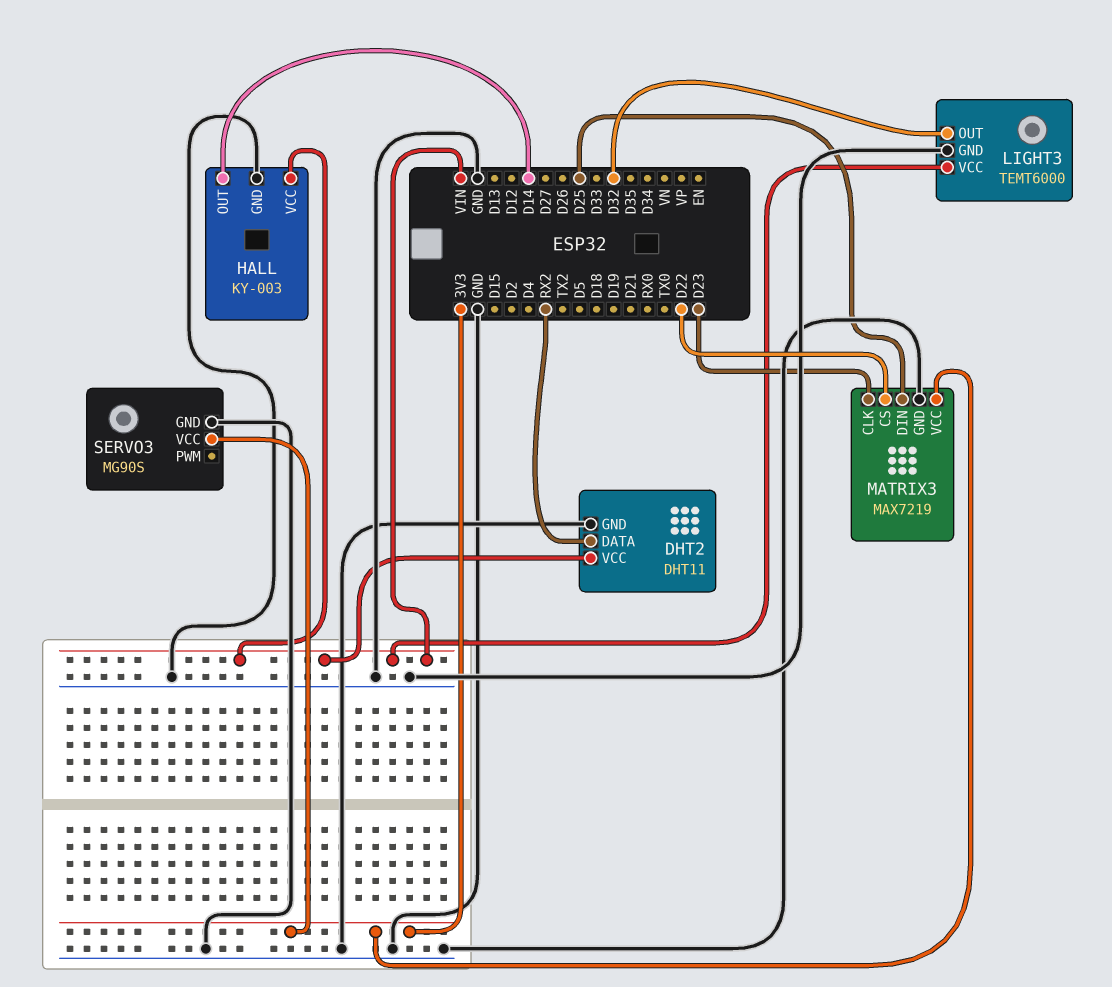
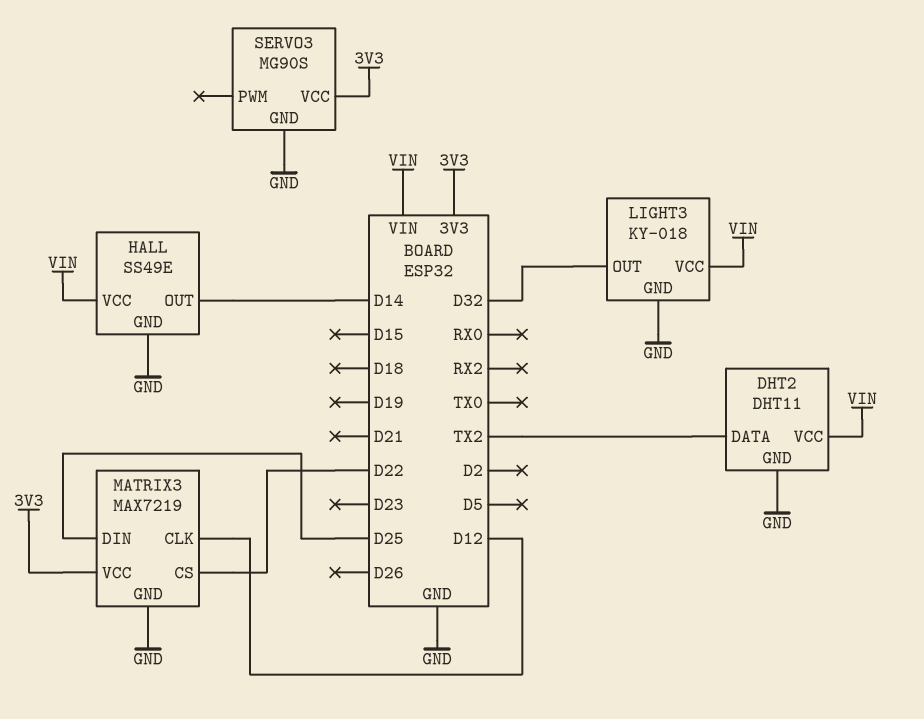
DHT2 pin DATA: RX2 -> TX2
HALL: KY-003 -> SS49E
LIGHT3: TEMT6000 -> KY-018
MATRIX3 pin CLK: D23 -> D12

